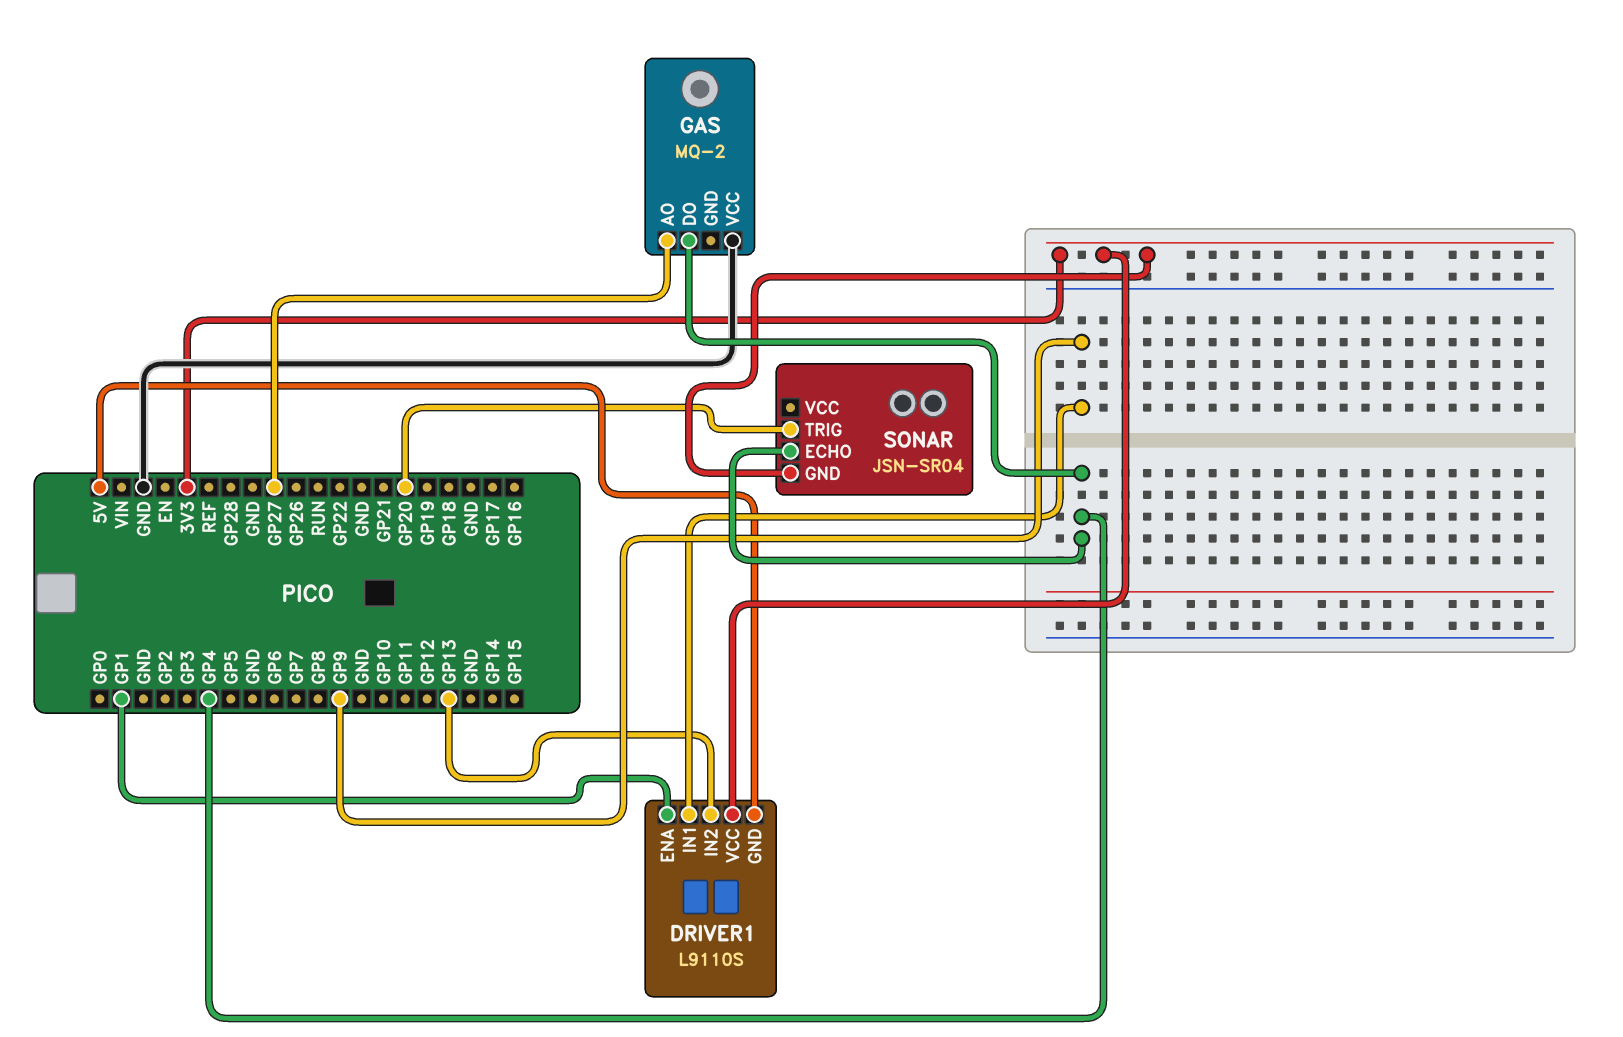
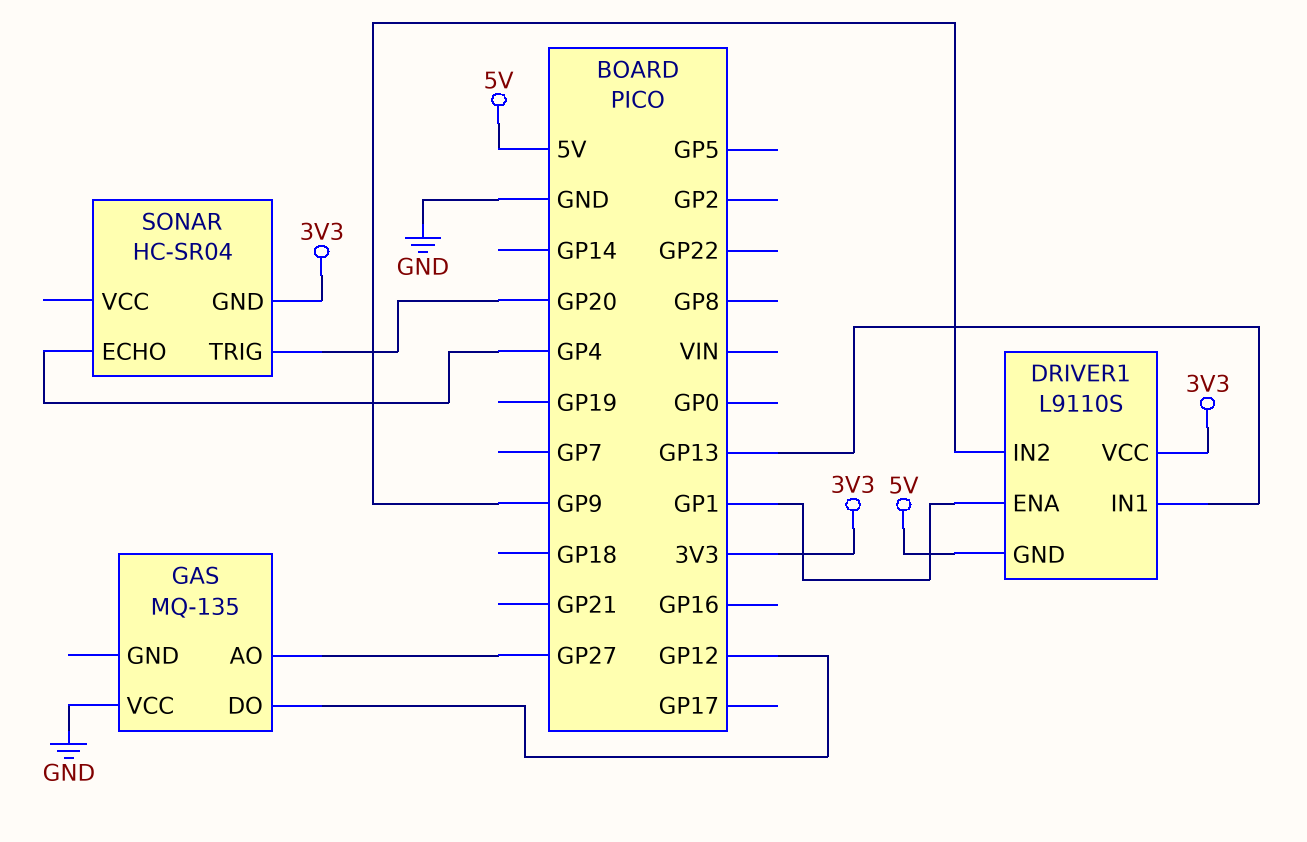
DRIVER1 pin IN1: GP9 -> GP13
DRIVER1 pin IN2: GP13 -> GP9
GAS: MQ-2 -> MQ-135
GAS pin DO: GP4 -> GP12
SONAR: JSN-SR04 -> HC-SR04

